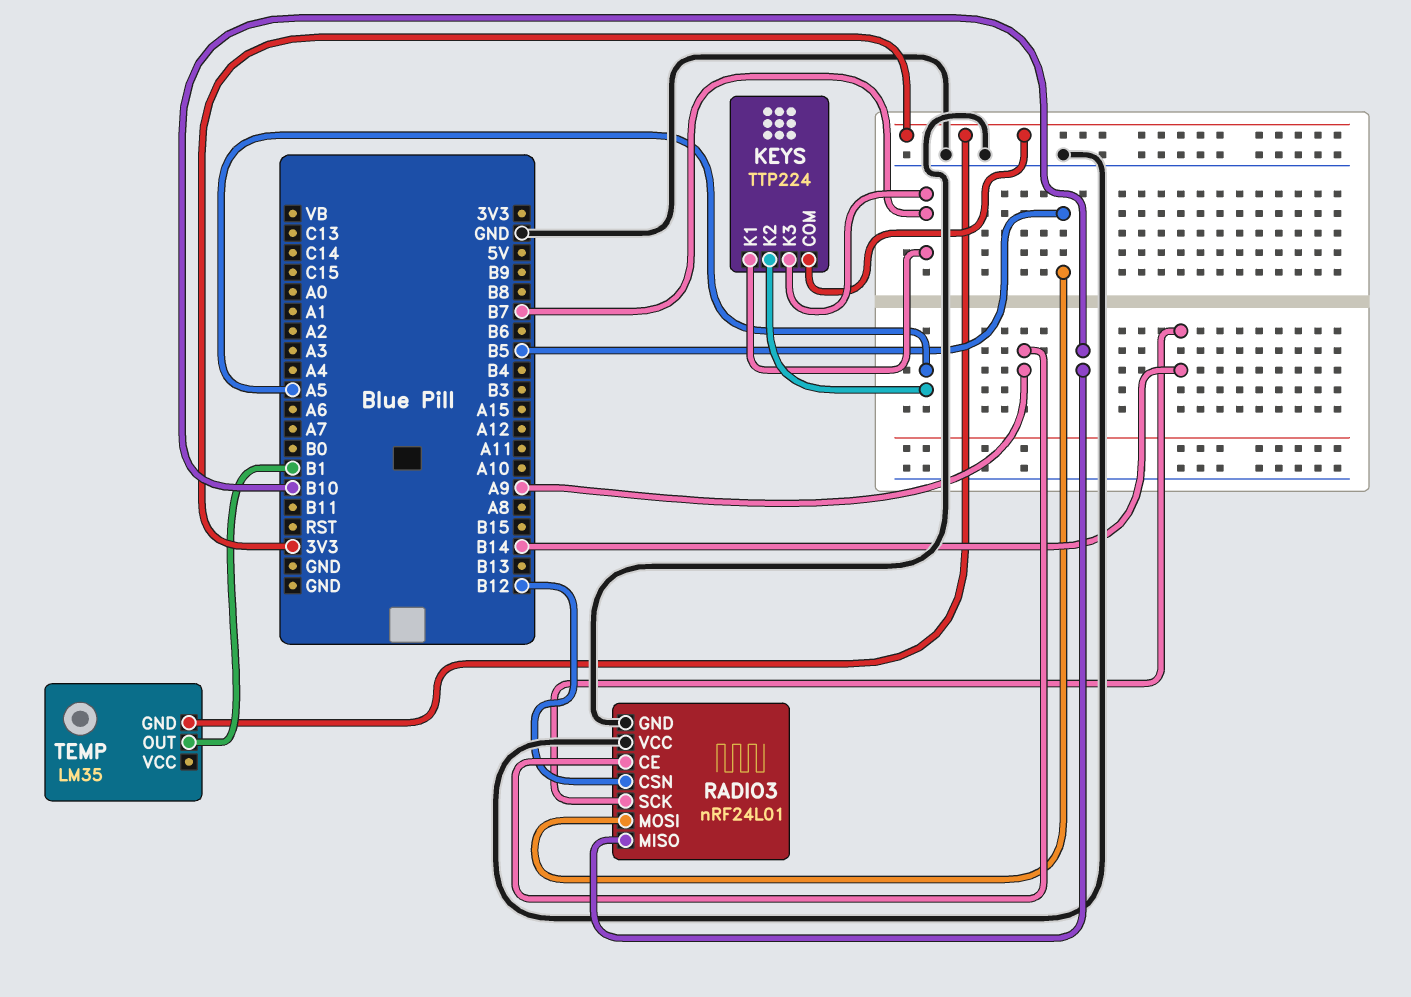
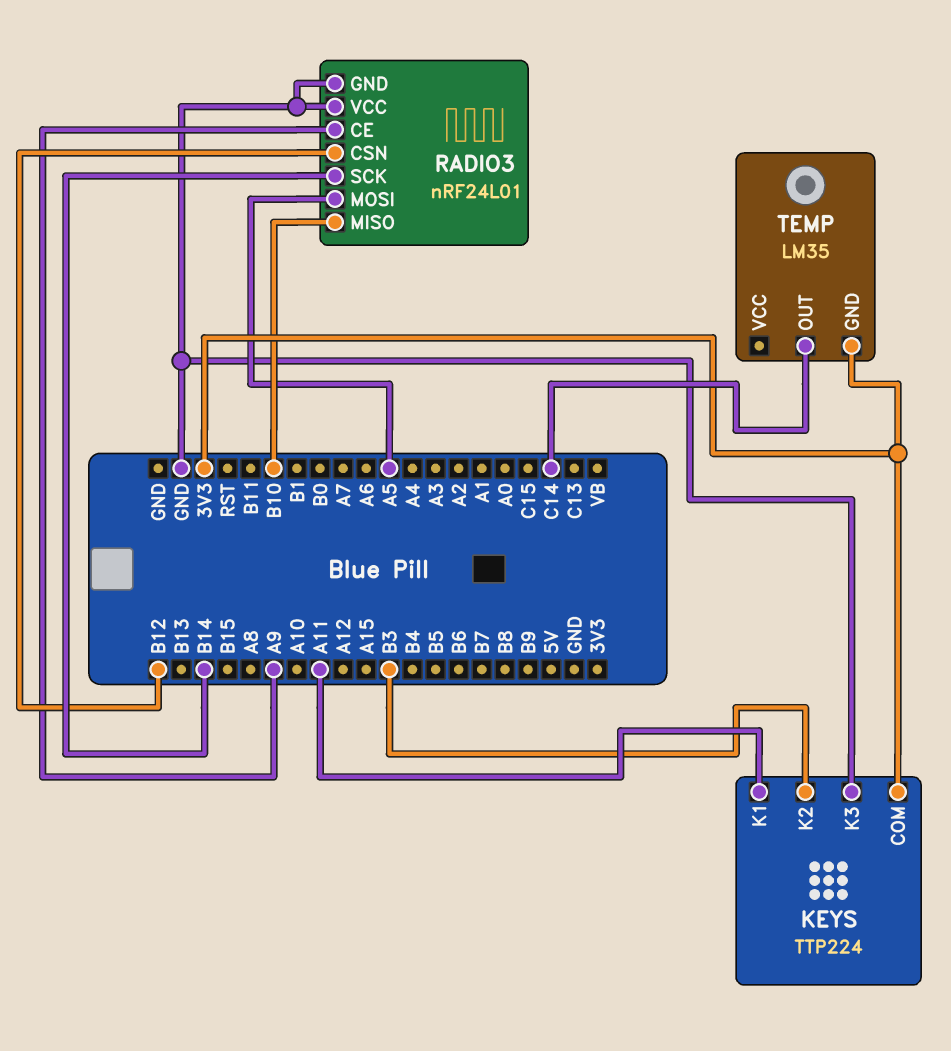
KEYS pin K1: B7 -> A11
KEYS pin K2: A5 -> B3
KEYS pin K3: B7 -> GND
RADIO3 pin MOSI: B5 -> A5
TEMP pin OUT: B1 -> C14

